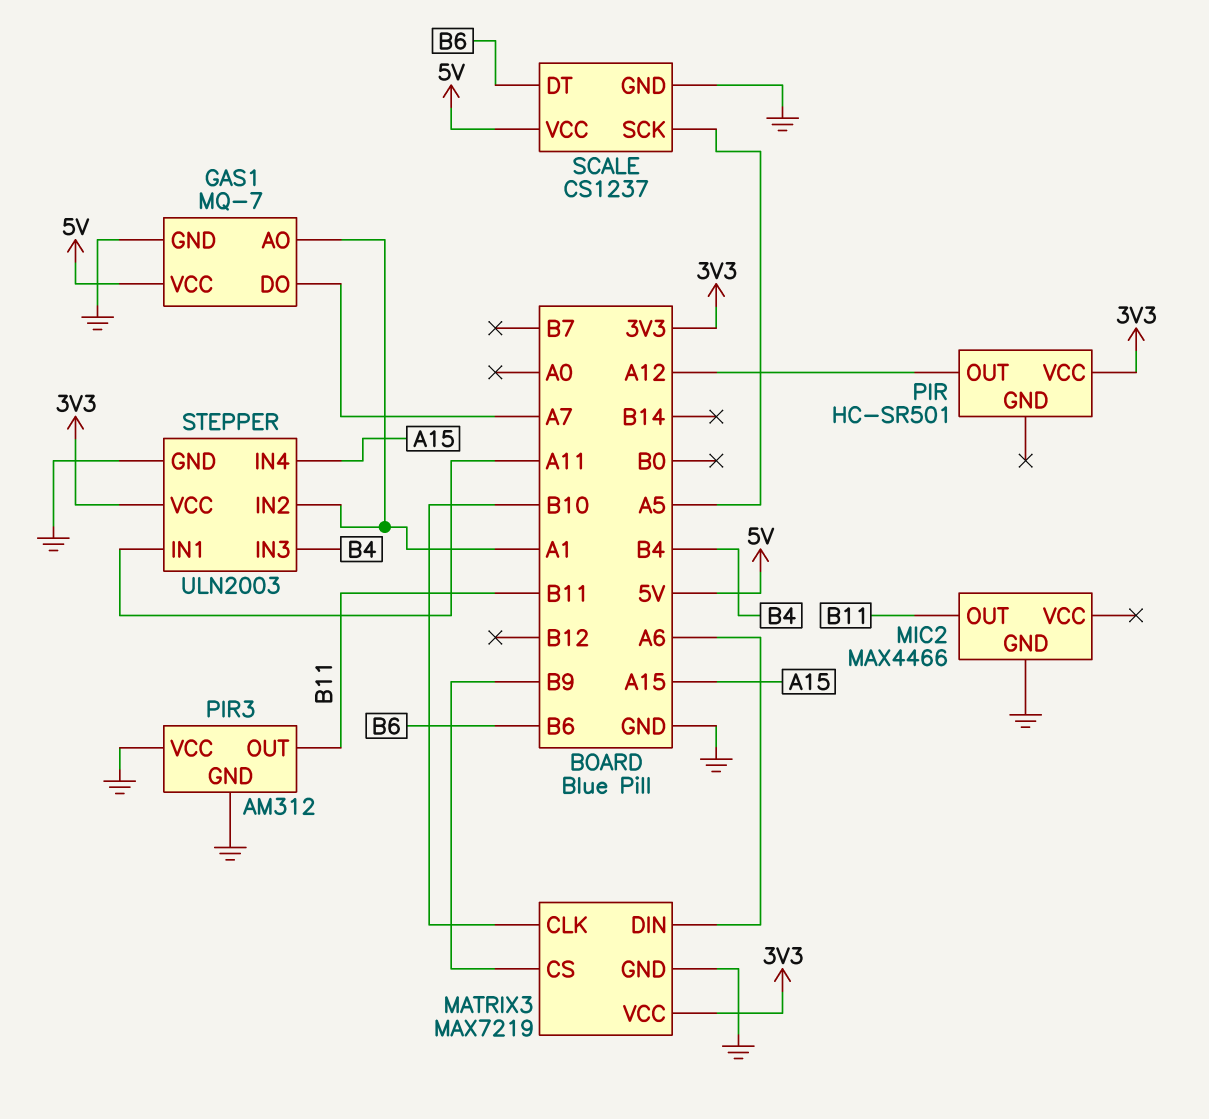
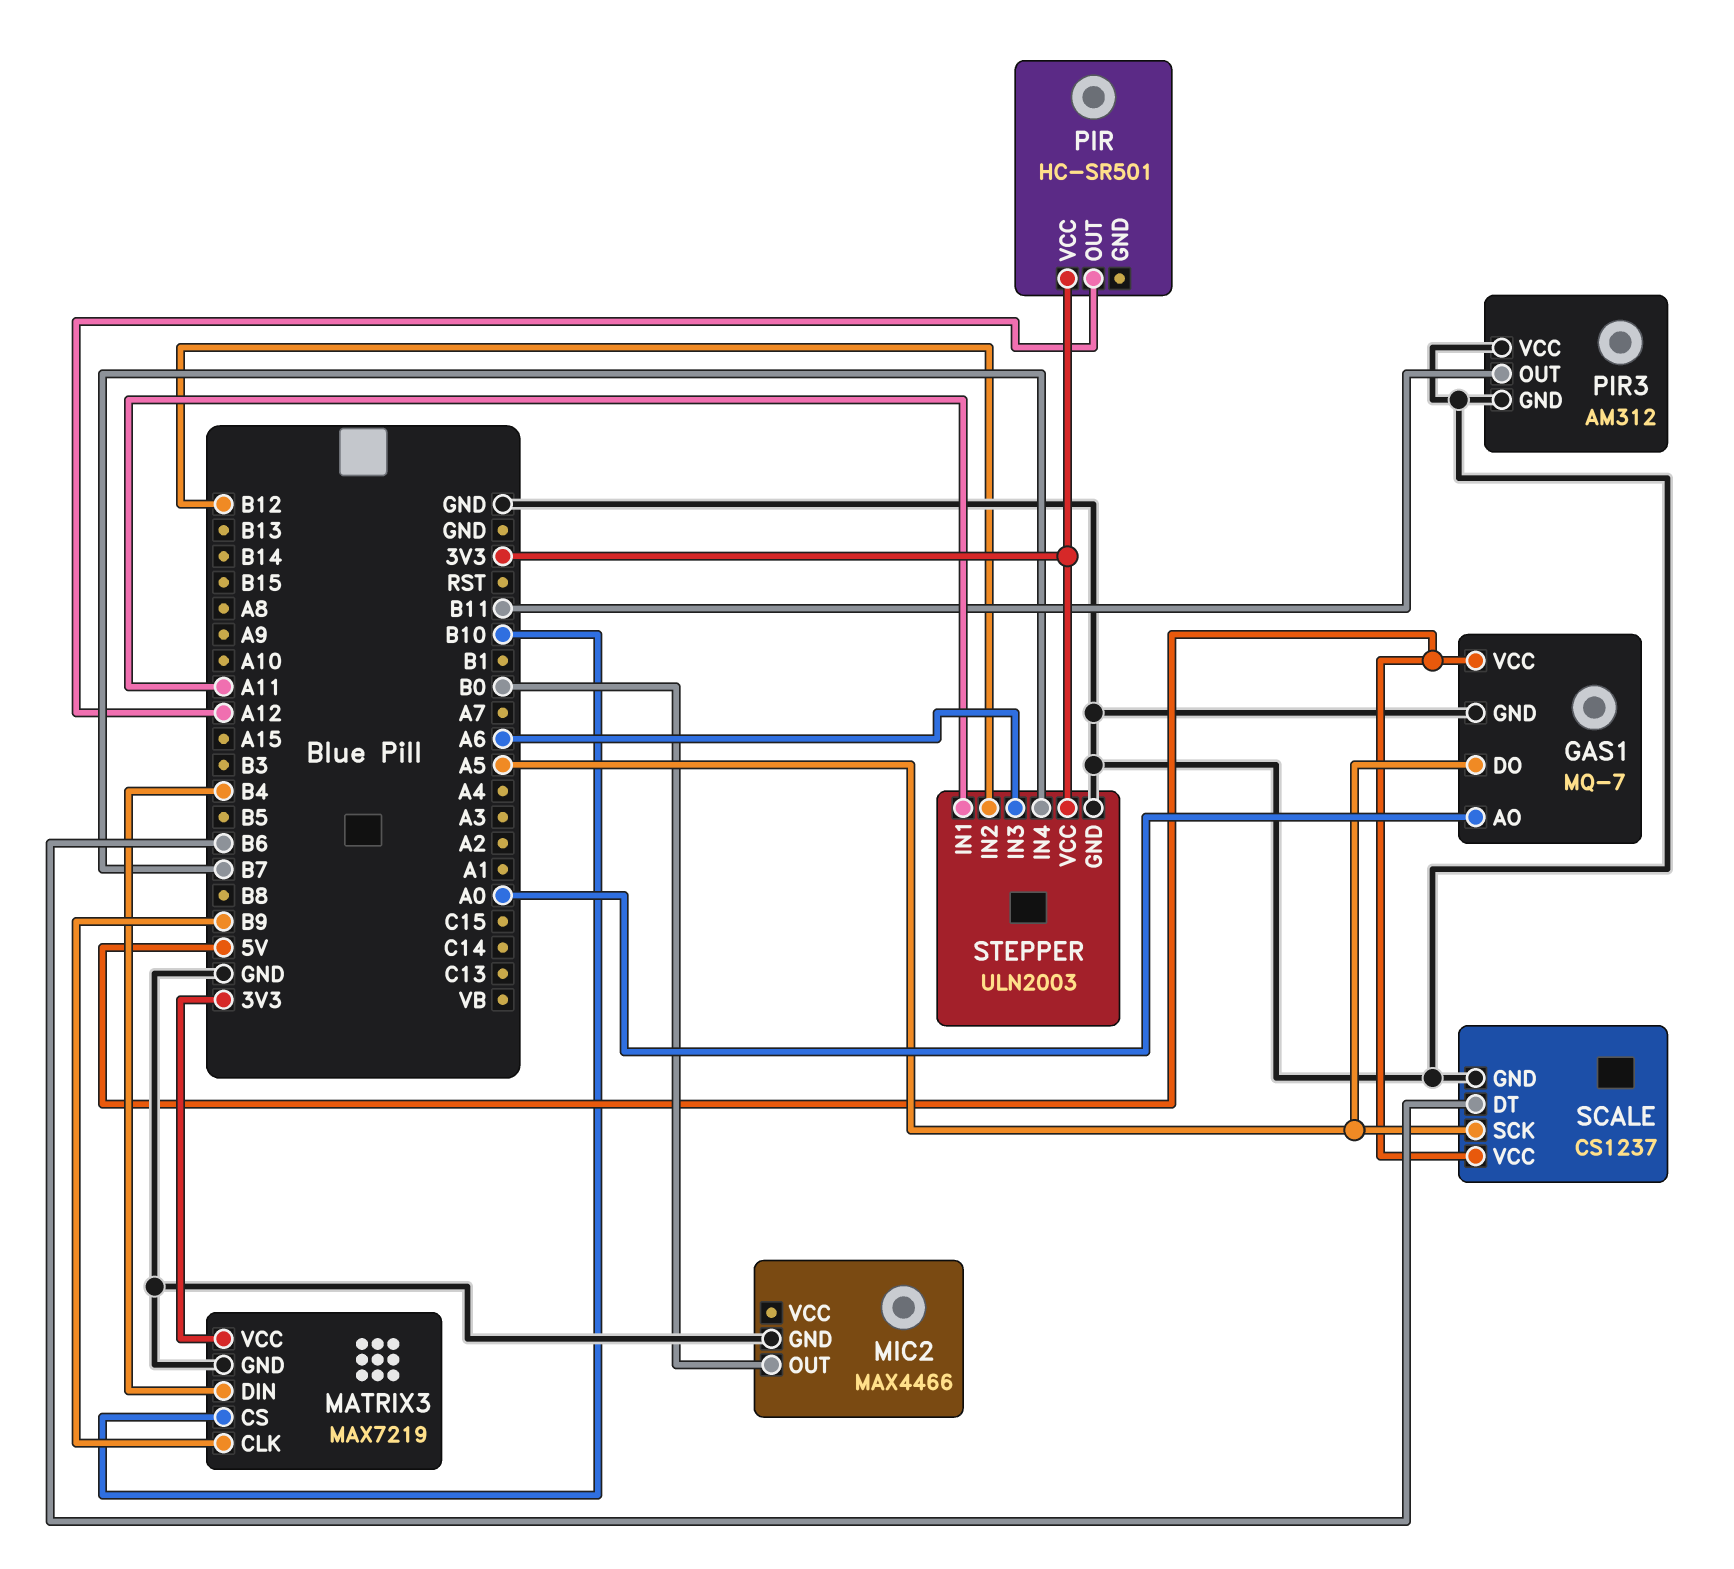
GAS1 pin AO: A1 -> A0
GAS1 pin DO: A7 -> A5
MATRIX3 pin CLK: B10 -> B9
MATRIX3 pin CS: B9 -> B10
MATRIX3 pin DIN: A6 -> B4
MIC2 pin OUT: B11 -> B0
STEPPER pin IN2: A1 -> B12
STEPPER pin IN3: B4 -> A6
STEPPER pin IN4: A15 -> B7

